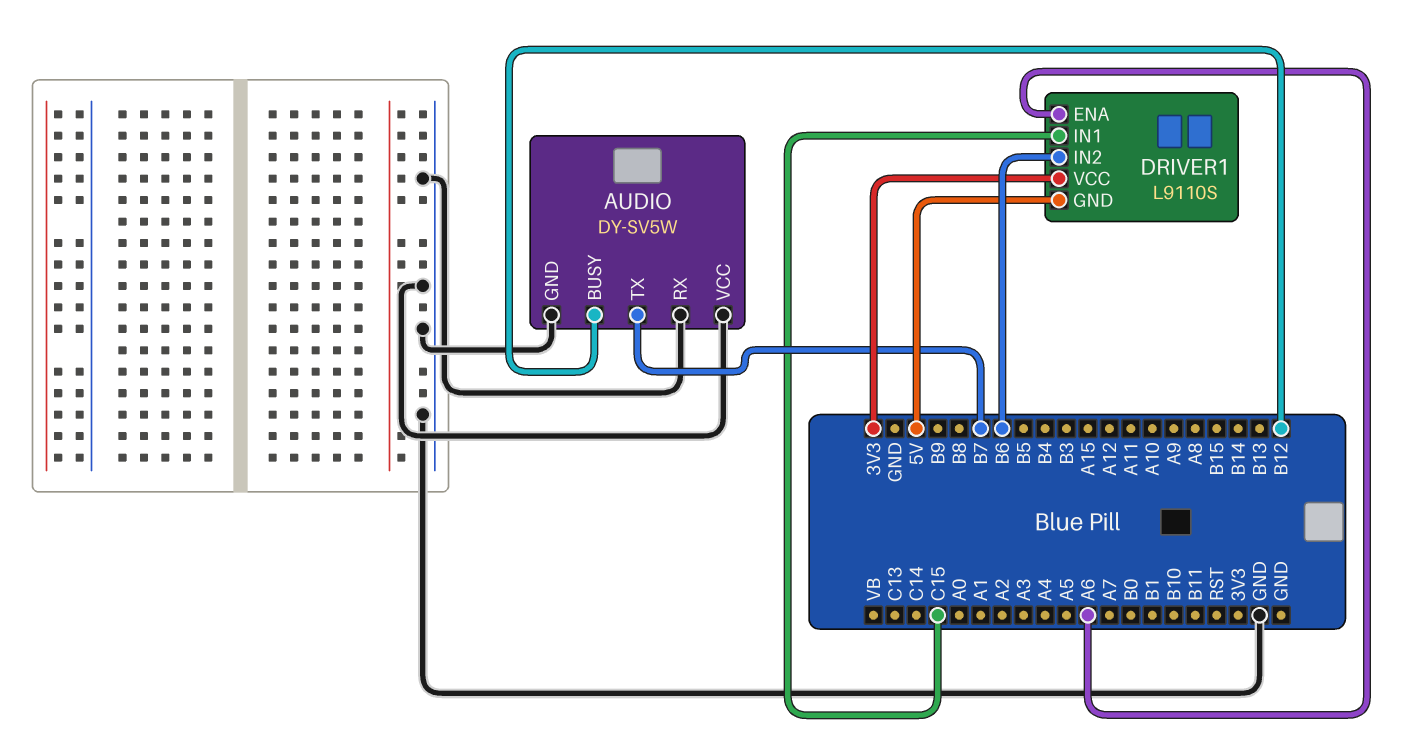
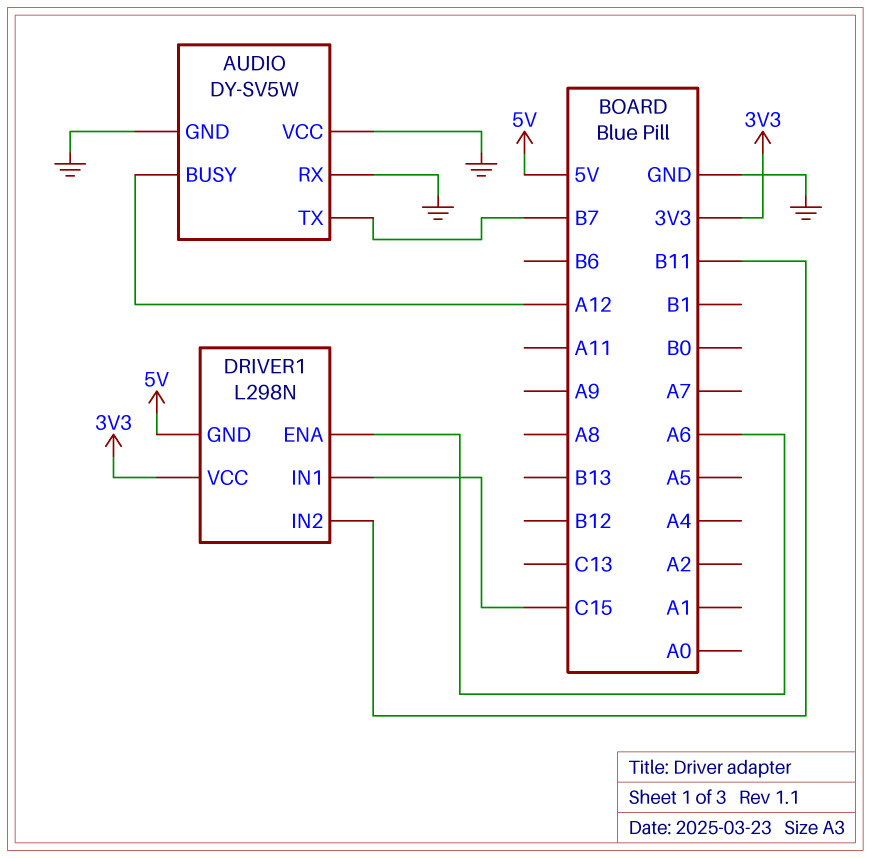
AUDIO pin BUSY: B12 -> A12
DRIVER1: L9110S -> L298N
DRIVER1 pin IN2: B6 -> B11

